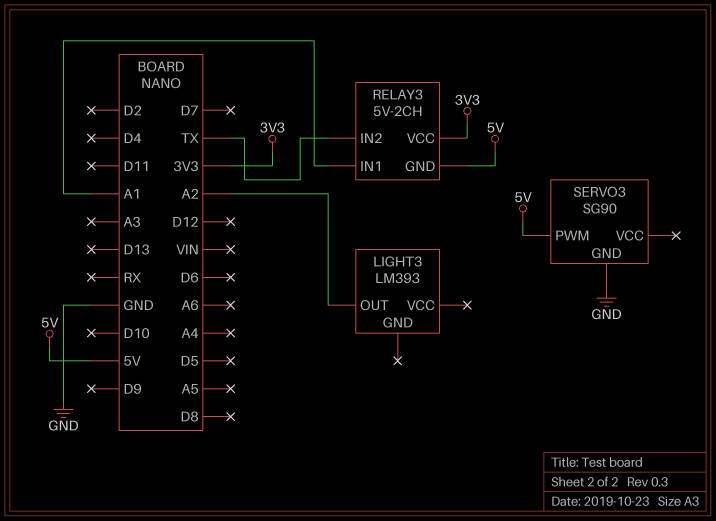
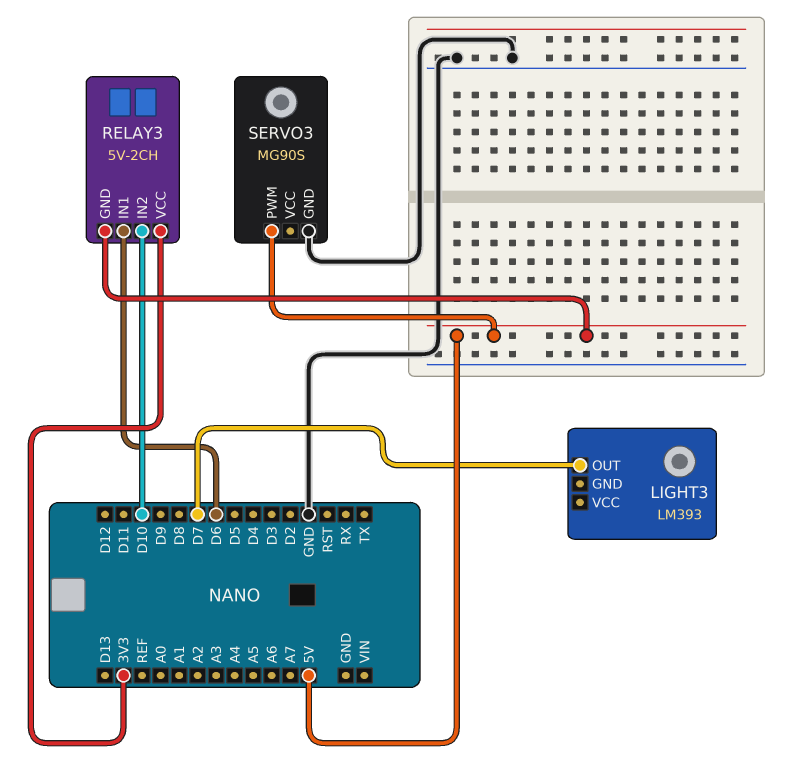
LIGHT3 pin OUT: A2 -> D7
RELAY3 pin IN1: A1 -> D6
RELAY3 pin IN2: TX -> D10
SERVO3: SG90 -> MG90S

